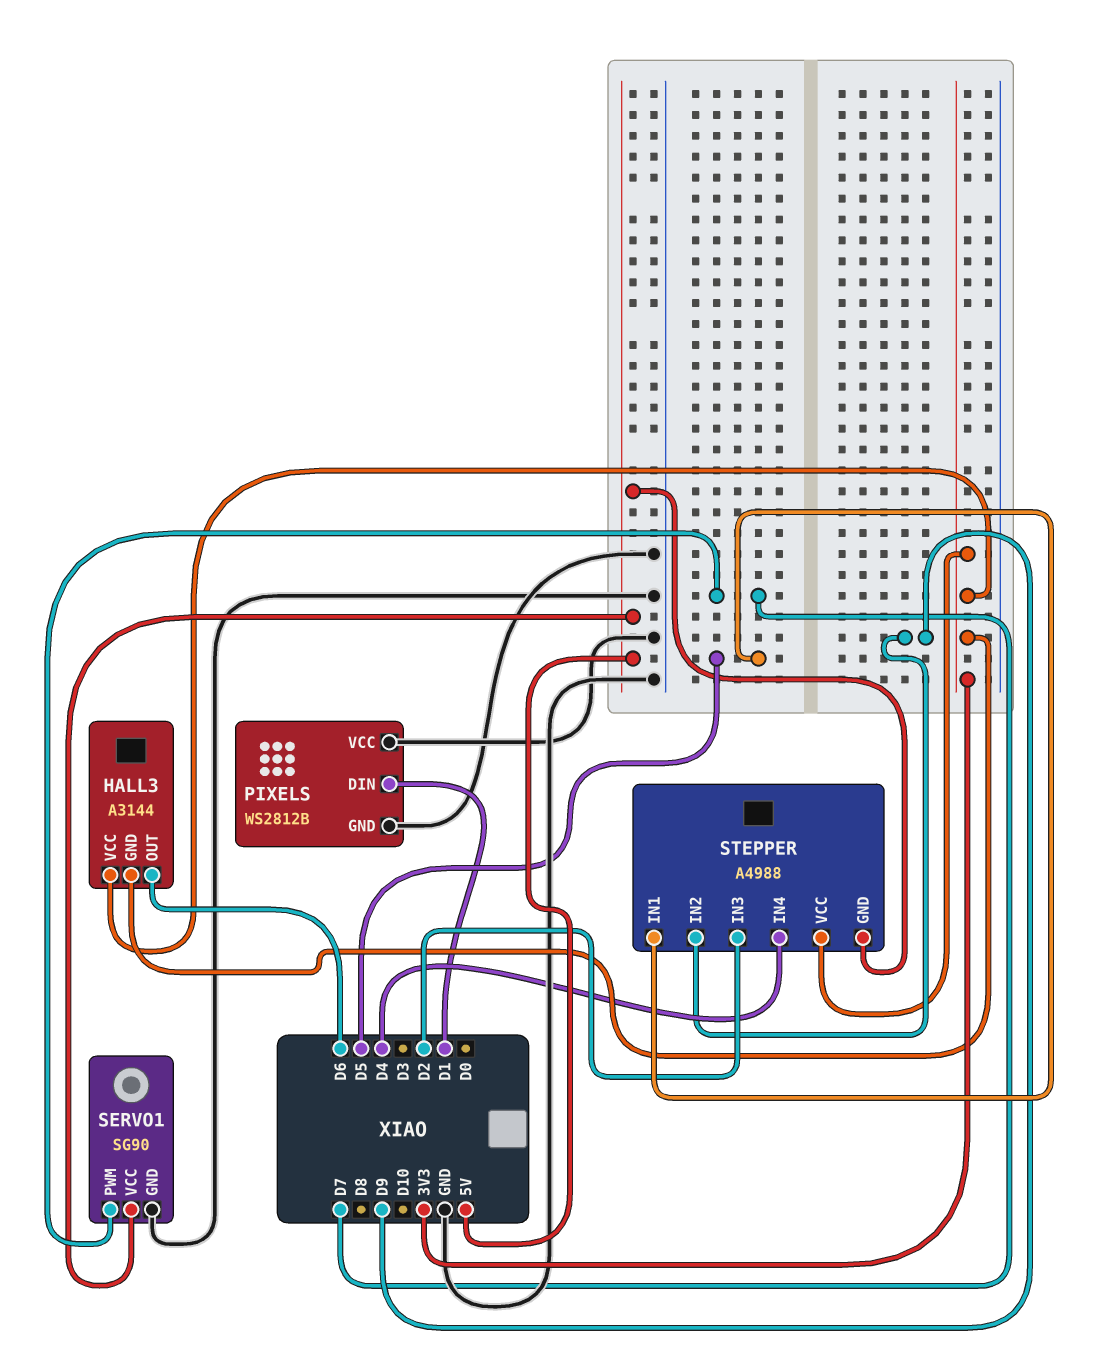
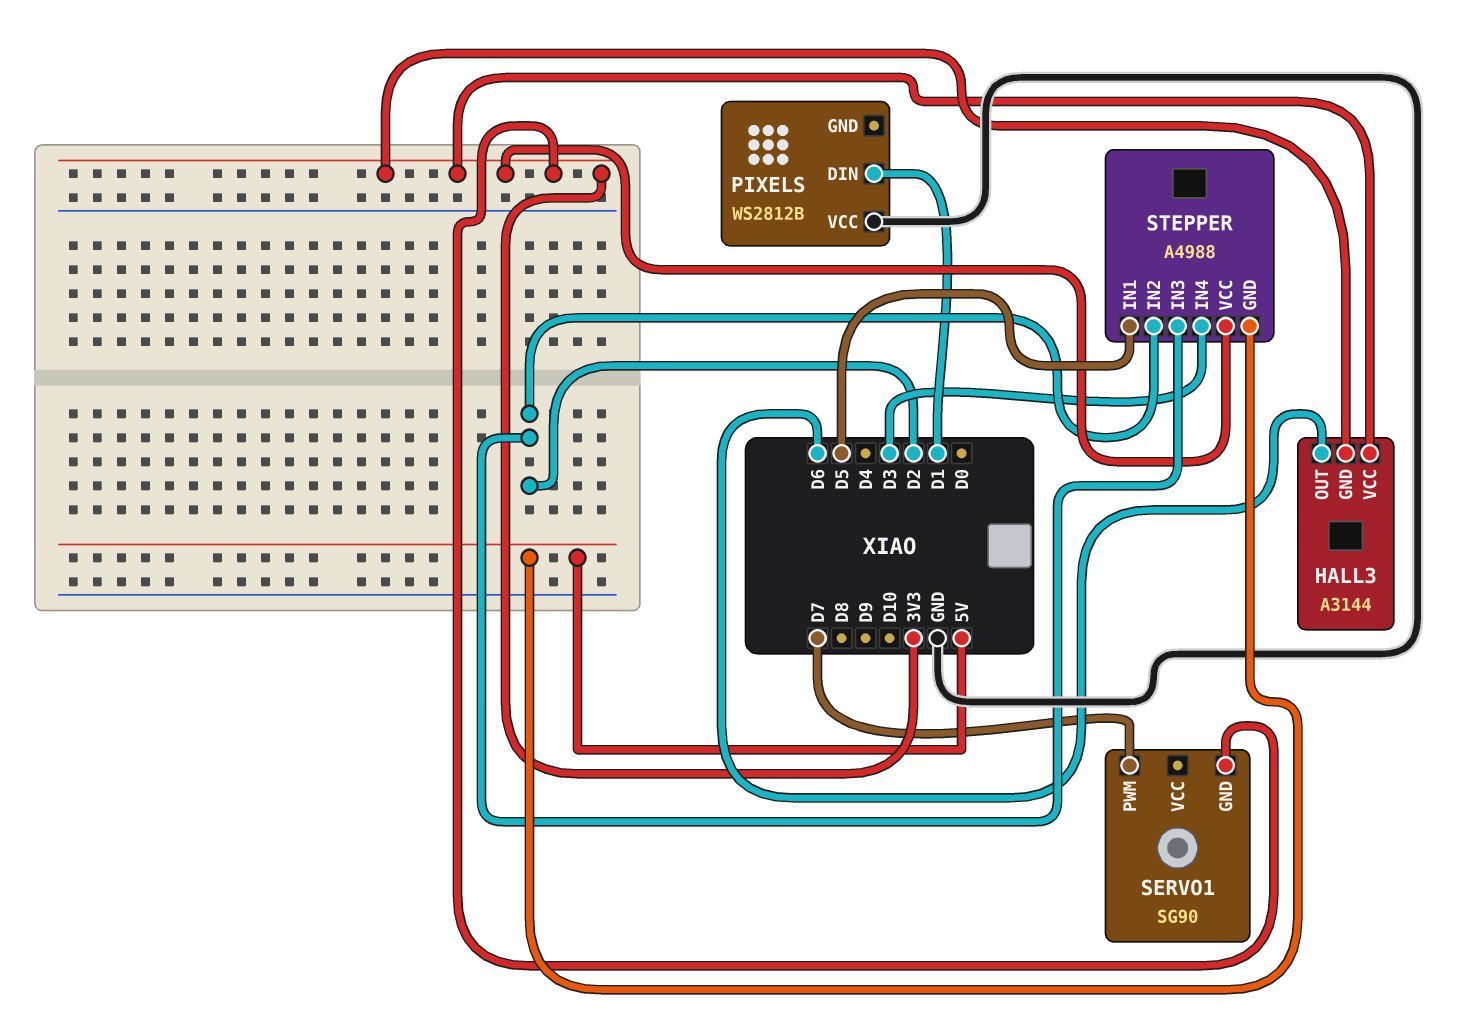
PIXELS pin GND: GND -> none
SERVO1 pin GND: GND -> 3V3
SERVO1 pin VCC: 5V -> none
STEPPER pin IN2: D9 -> D2
STEPPER pin IN4: D4 -> D3

